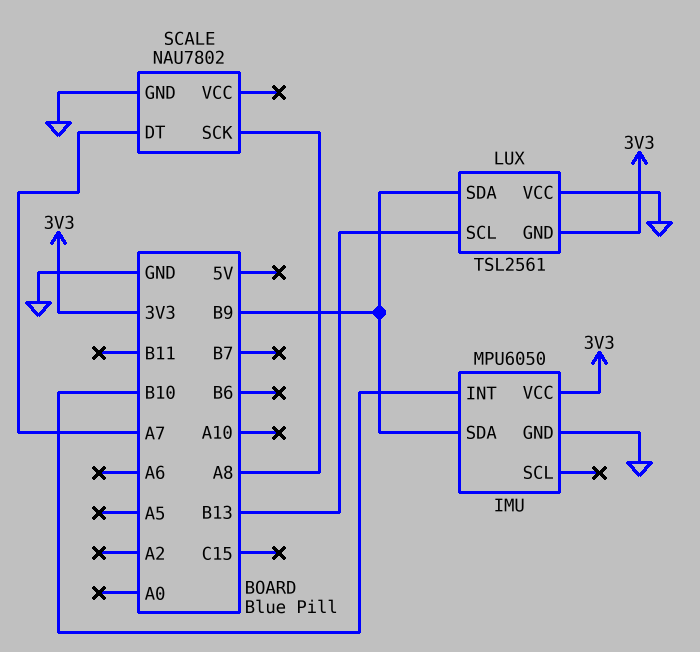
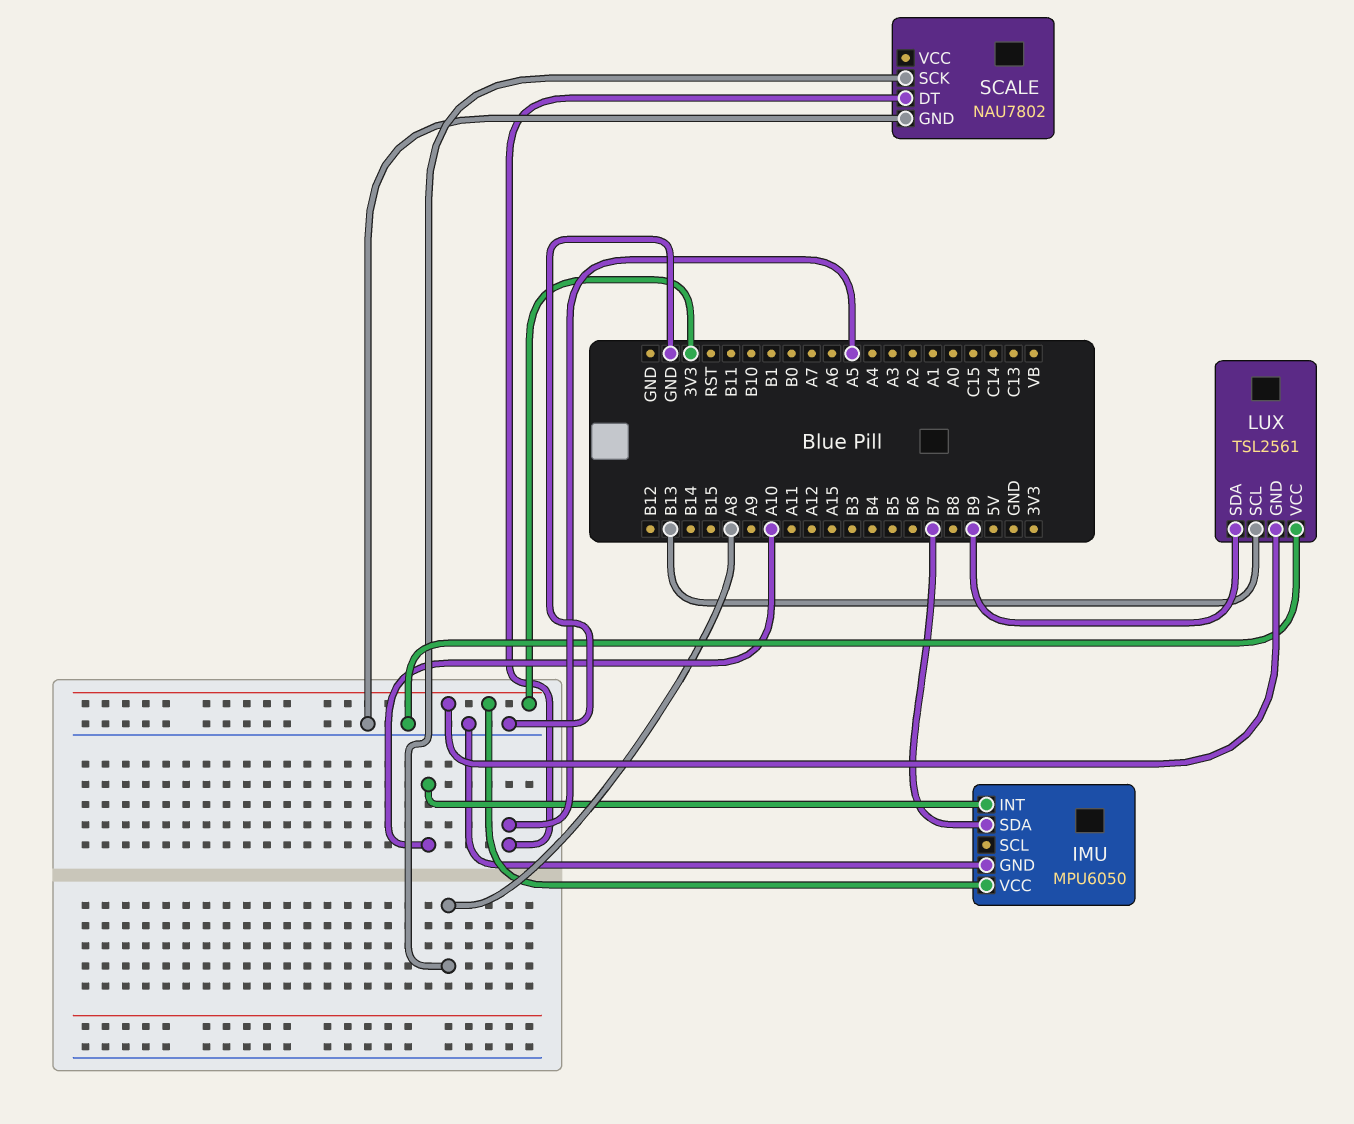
IMU pin INT: B10 -> A10
IMU pin SDA: B9 -> B7
SCALE pin DT: A7 -> A5

